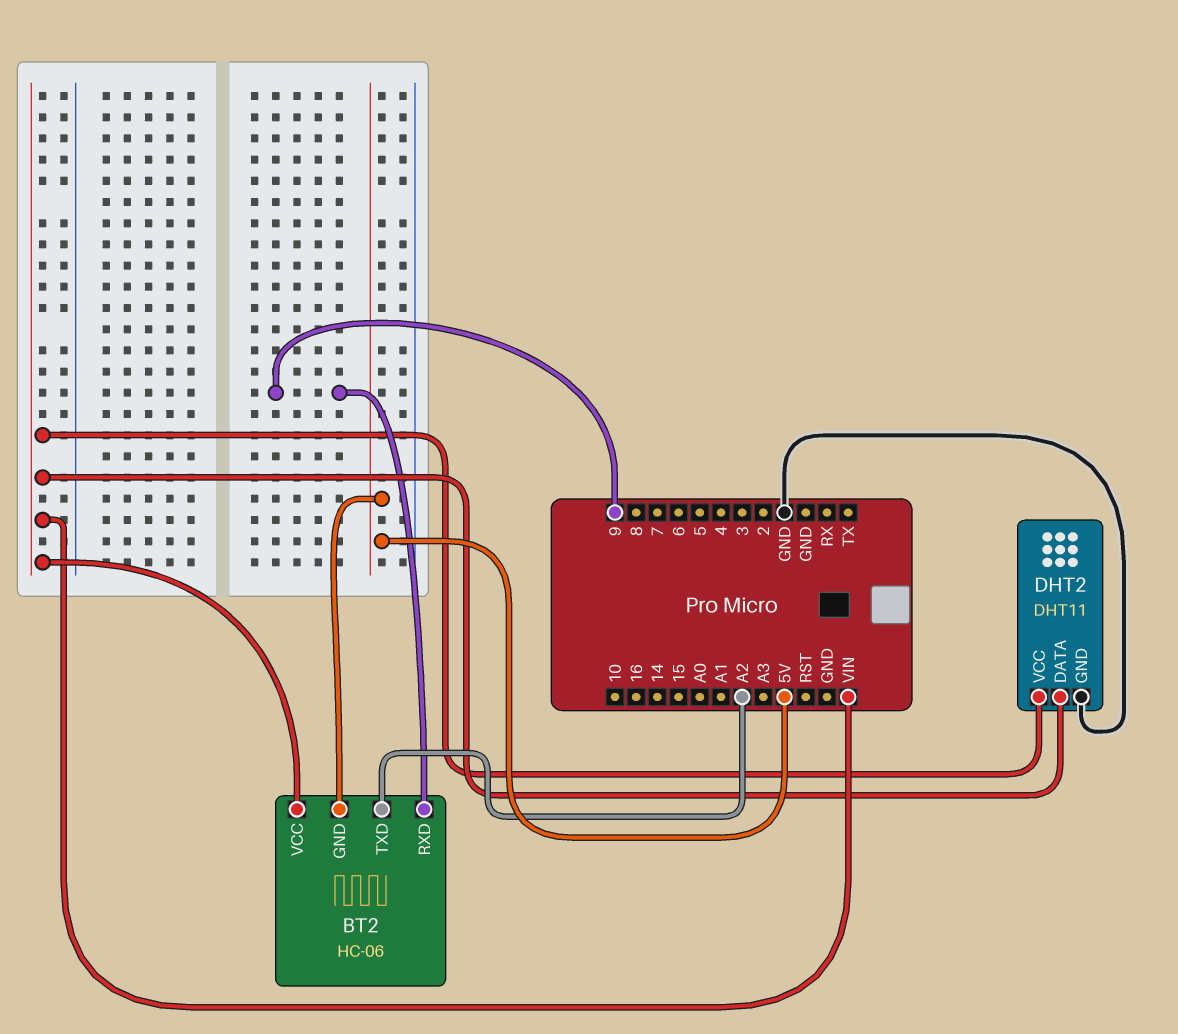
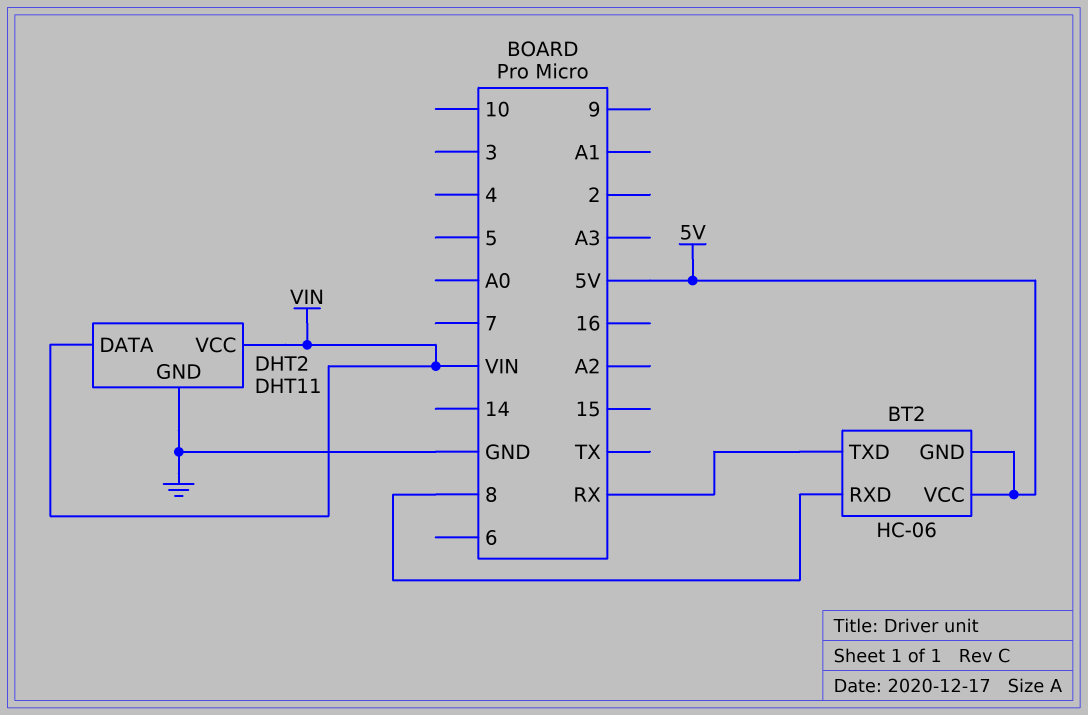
BT2 pin RXD: 9 -> 8
BT2 pin TXD: A2 -> RX
BT2 pin VCC: VIN -> 5V

